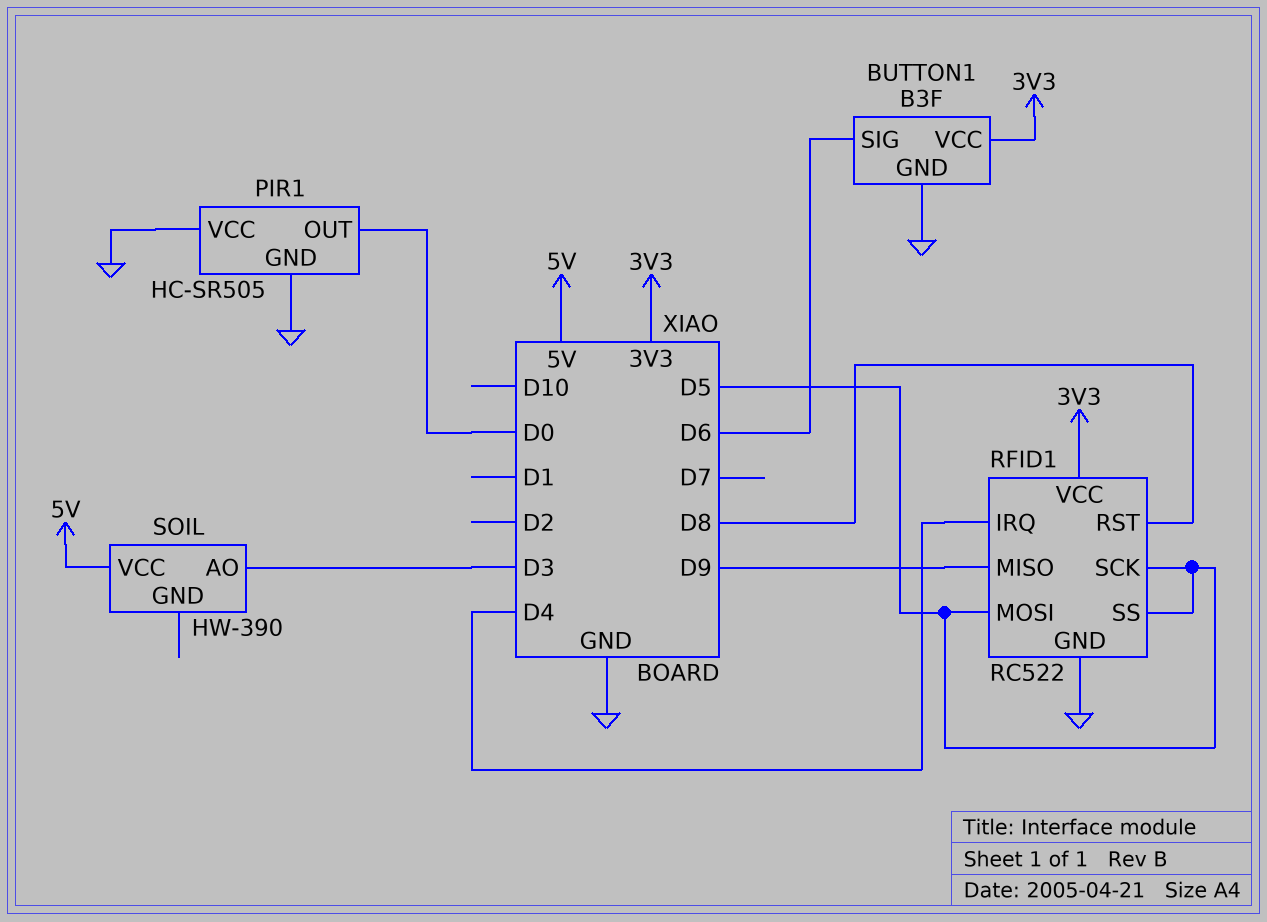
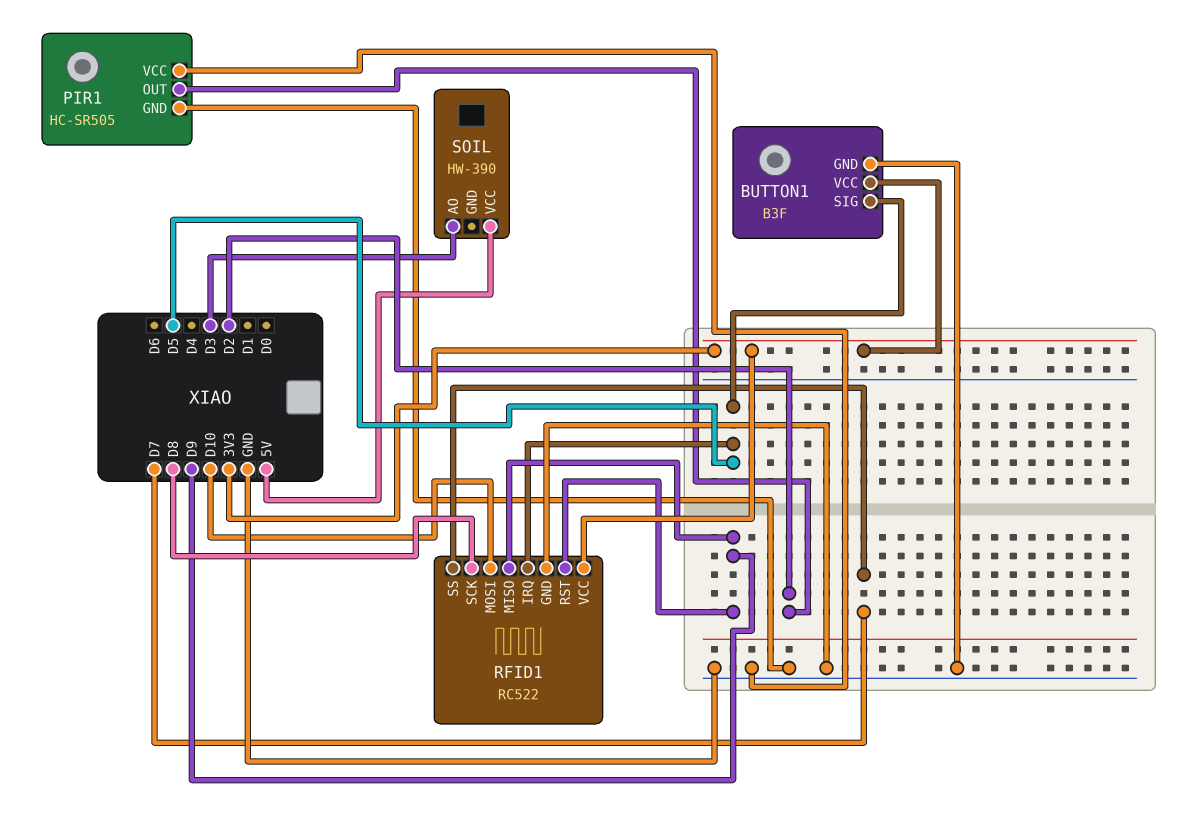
BUTTON1 pin SIG: D6 -> D5
PIR1 pin OUT: D0 -> D2
RFID1 pin IRQ: D4 -> D5
RFID1 pin MOSI: D5 -> D10
RFID1 pin RST: D8 -> D9
RFID1 pin SCK: D5 -> D8
RFID1 pin SS: D5 -> D7

